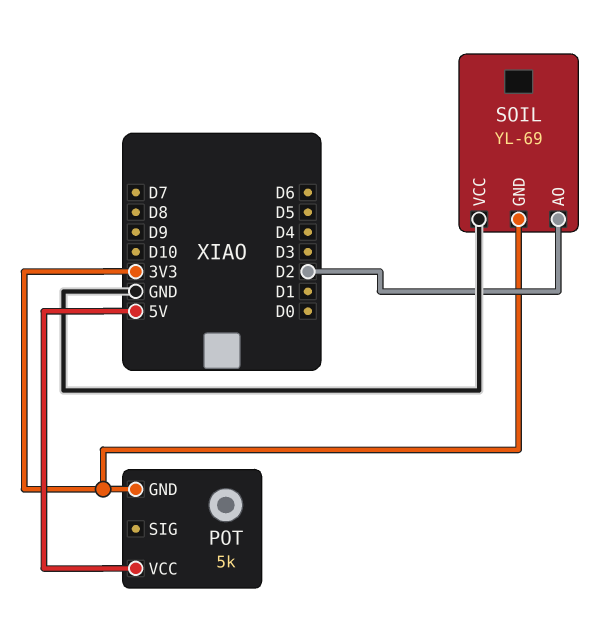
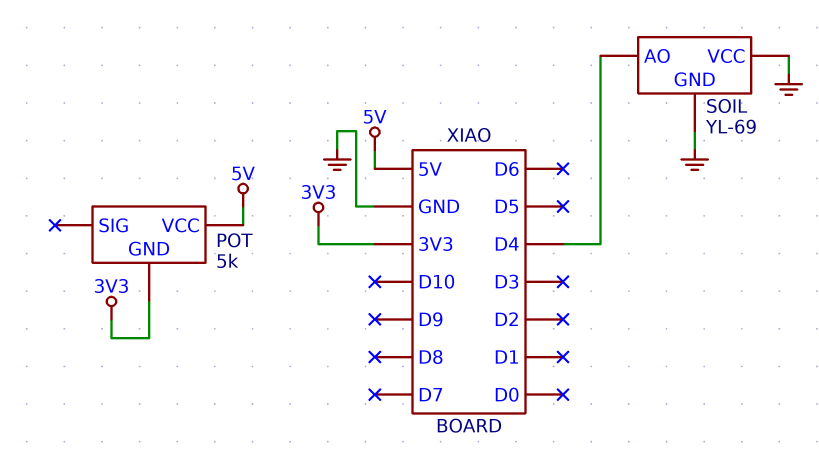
SOIL pin AO: D2 -> D4
SOIL pin GND: 3V3 -> GND

